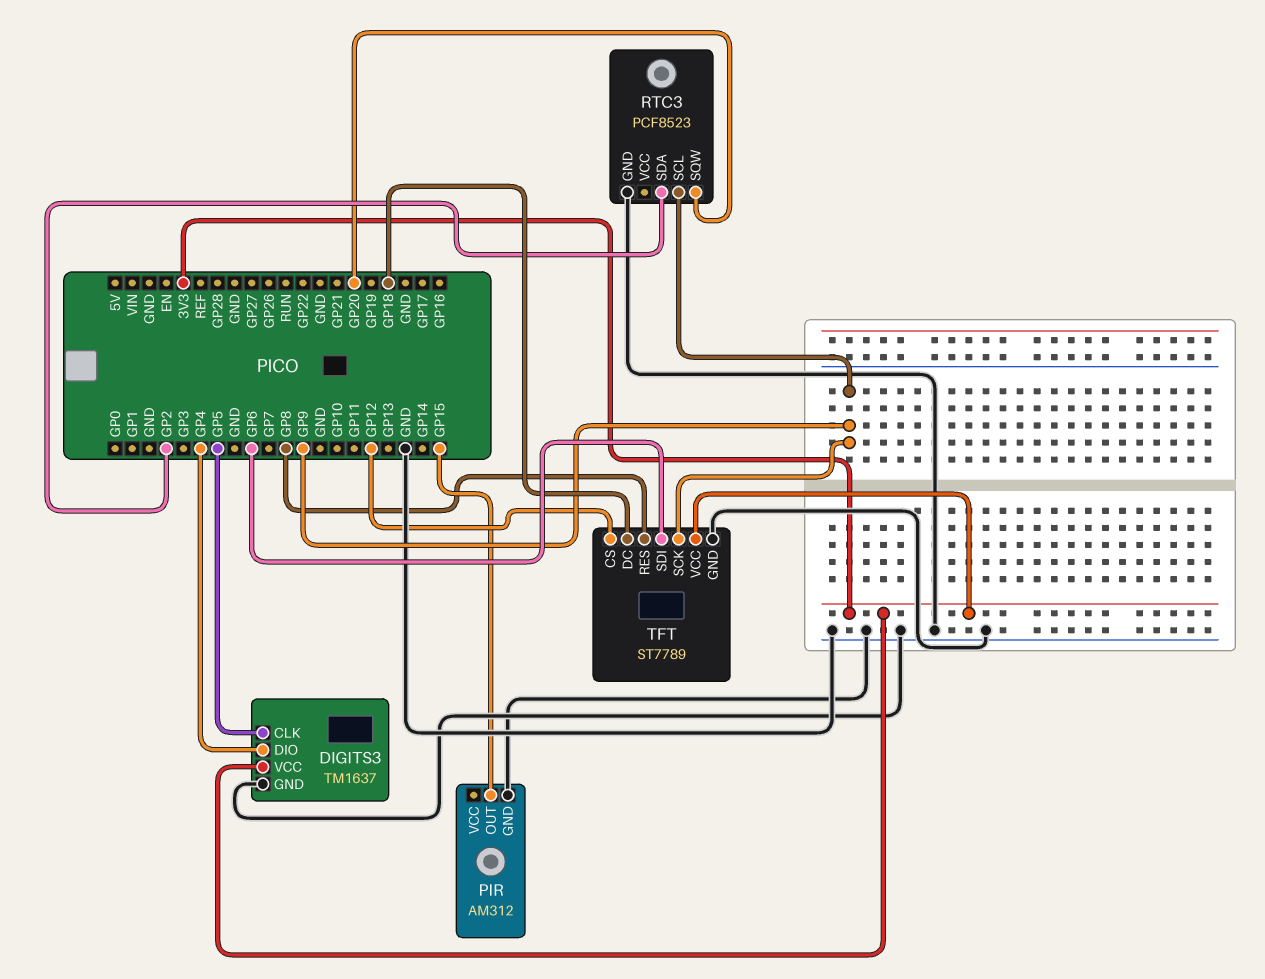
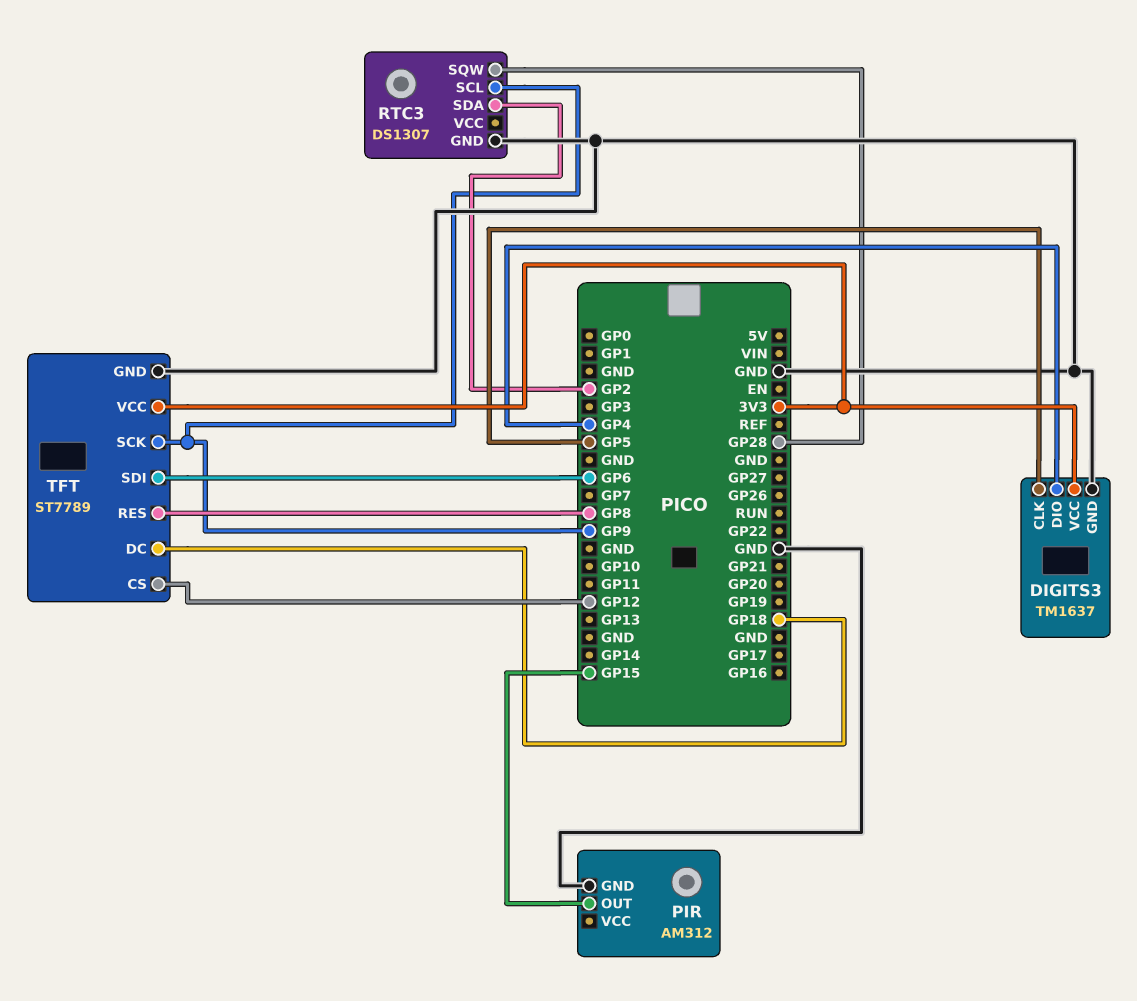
RTC3: PCF8523 -> DS1307
RTC3 pin SQW: GP20 -> GP28

